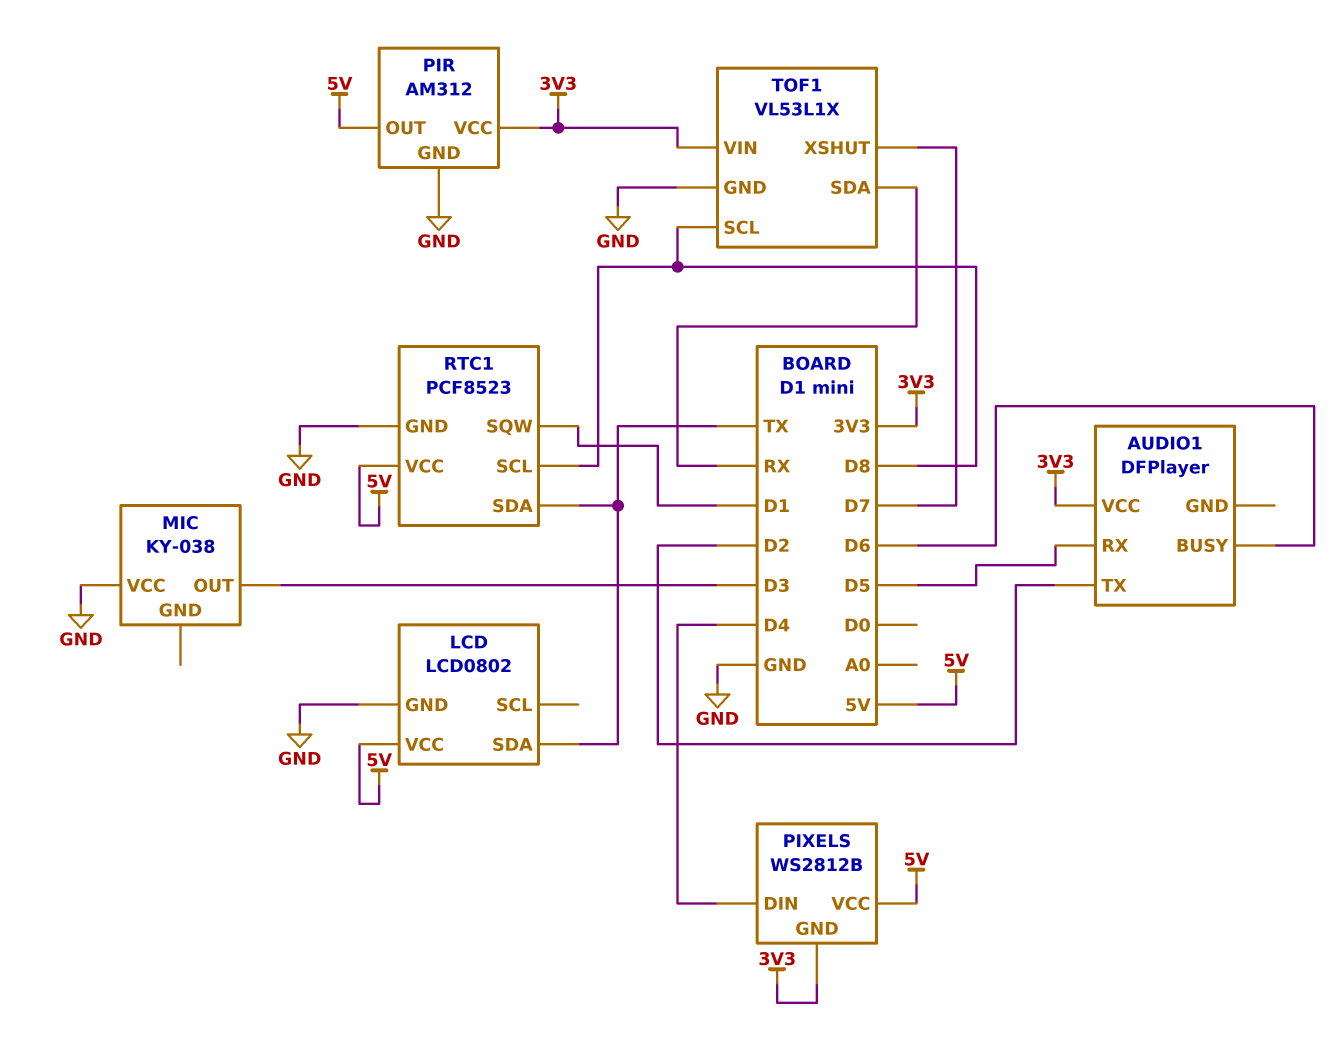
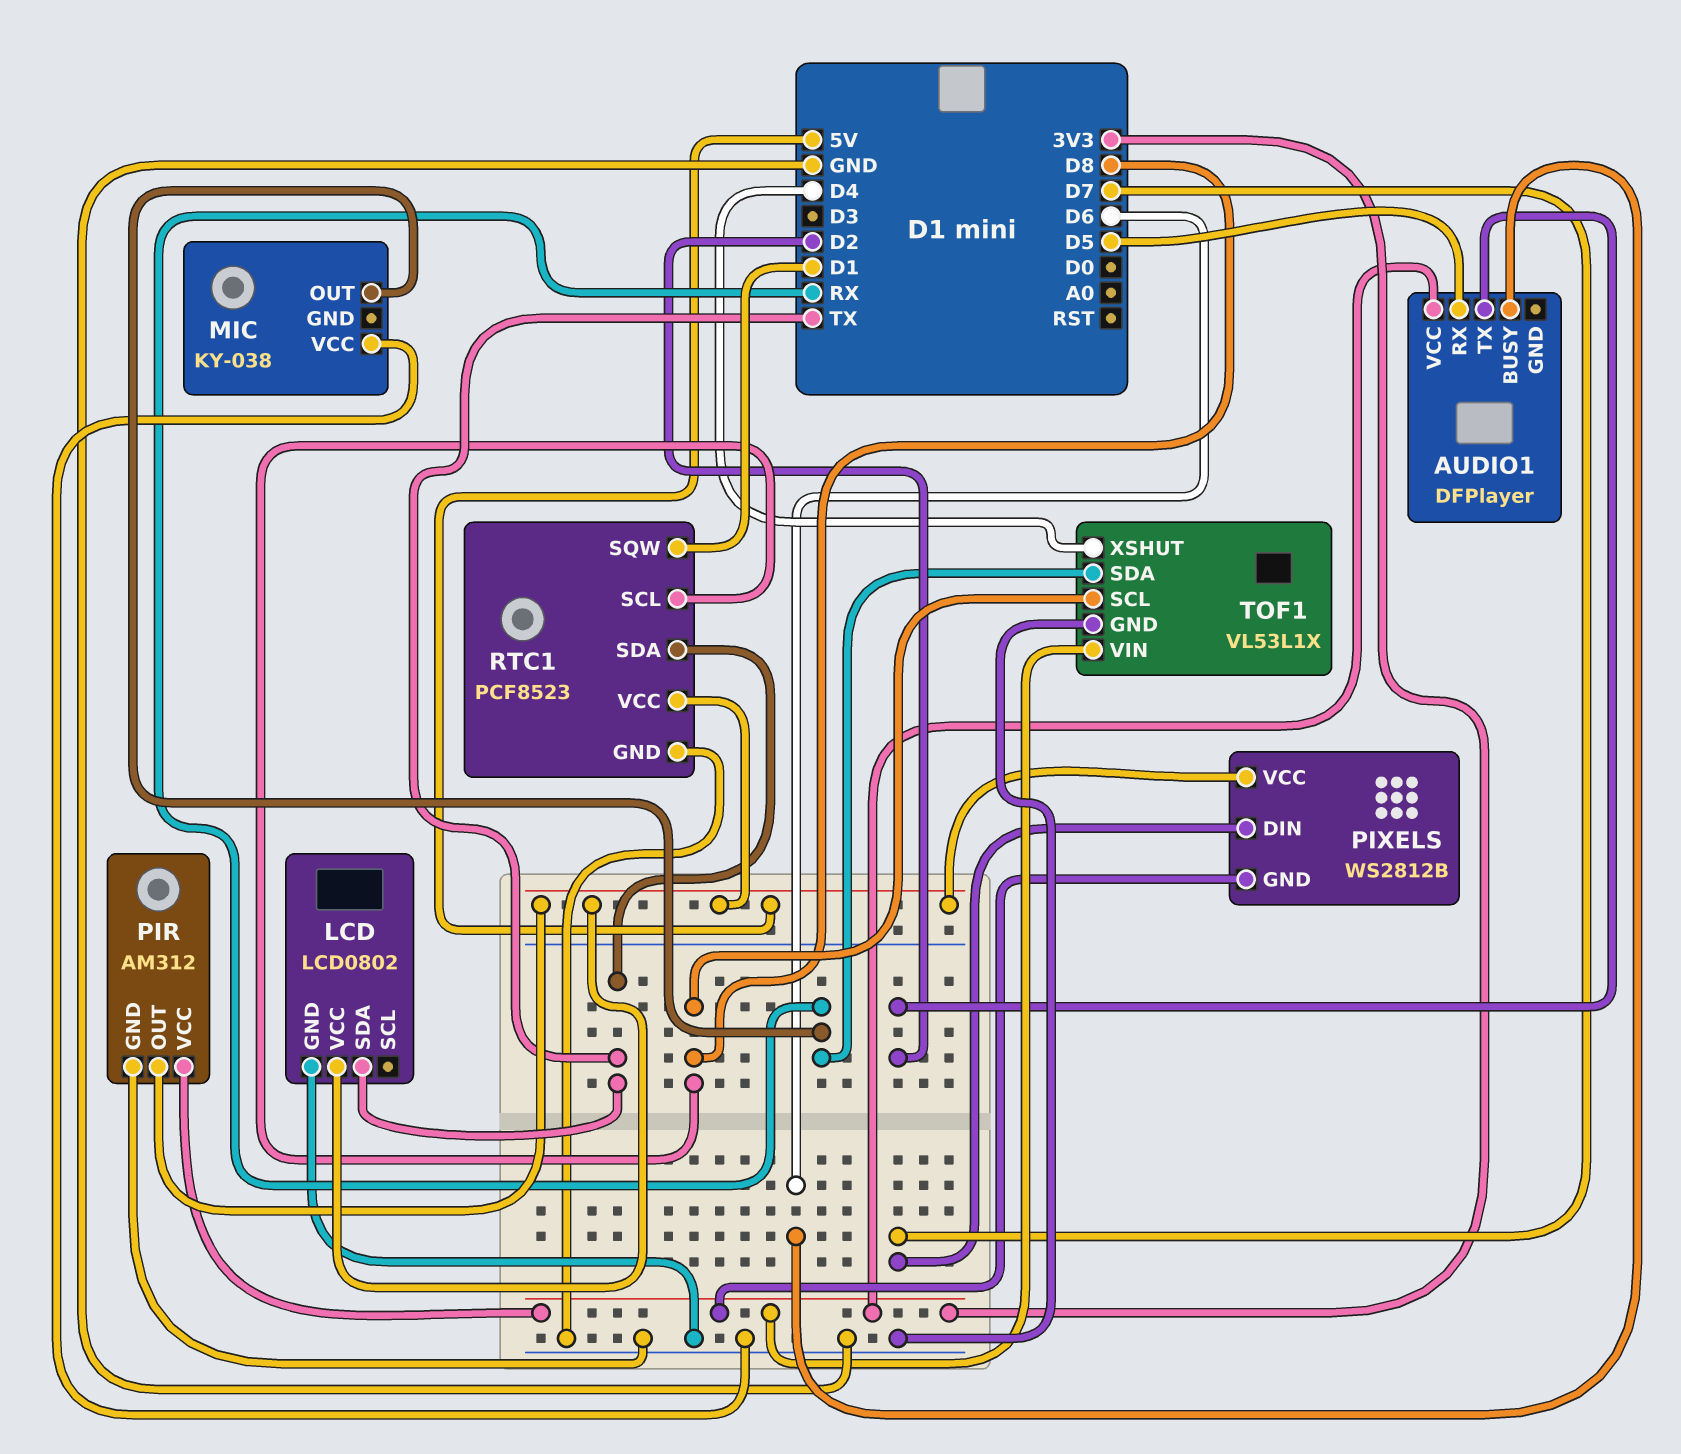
MIC pin OUT: D3 -> RX
PIXELS pin DIN: D4 -> D7
TOF1 pin XSHUT: D7 -> D4

